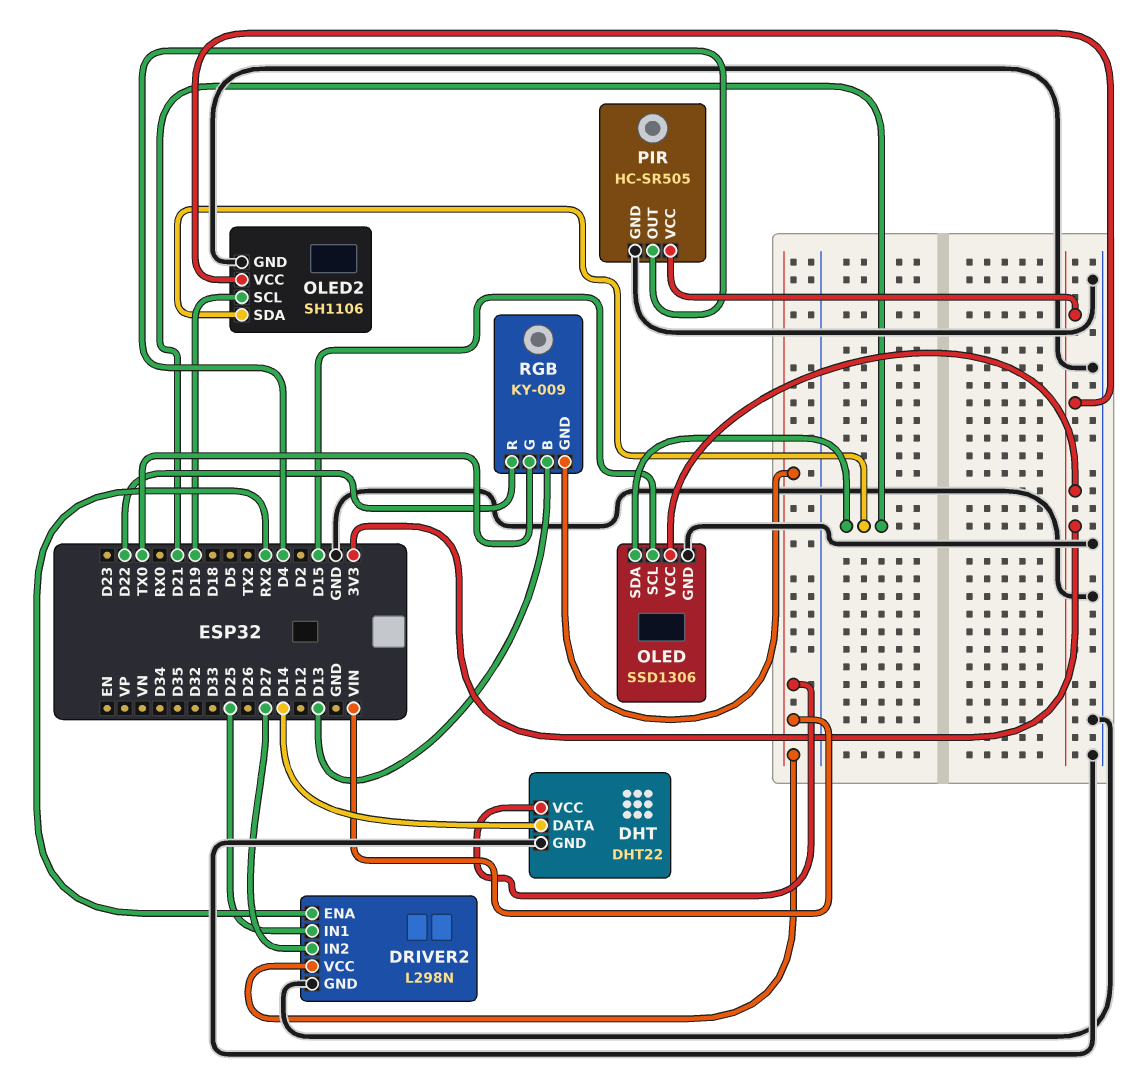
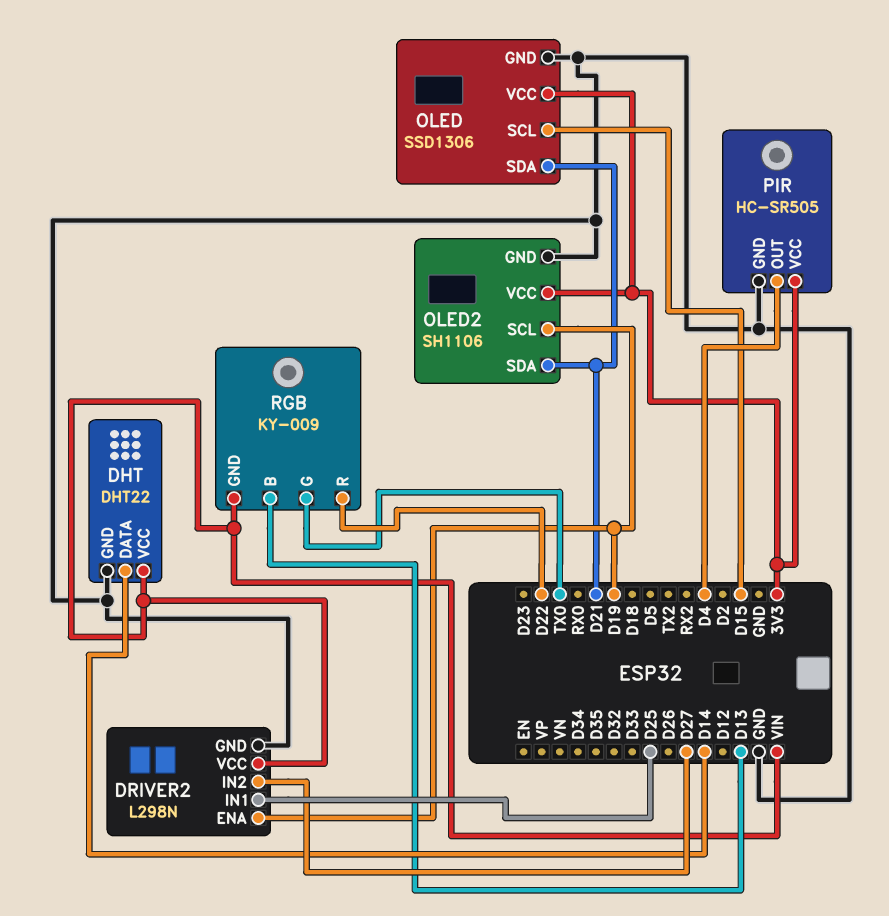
DRIVER2 pin ENA: RX2 -> D19

